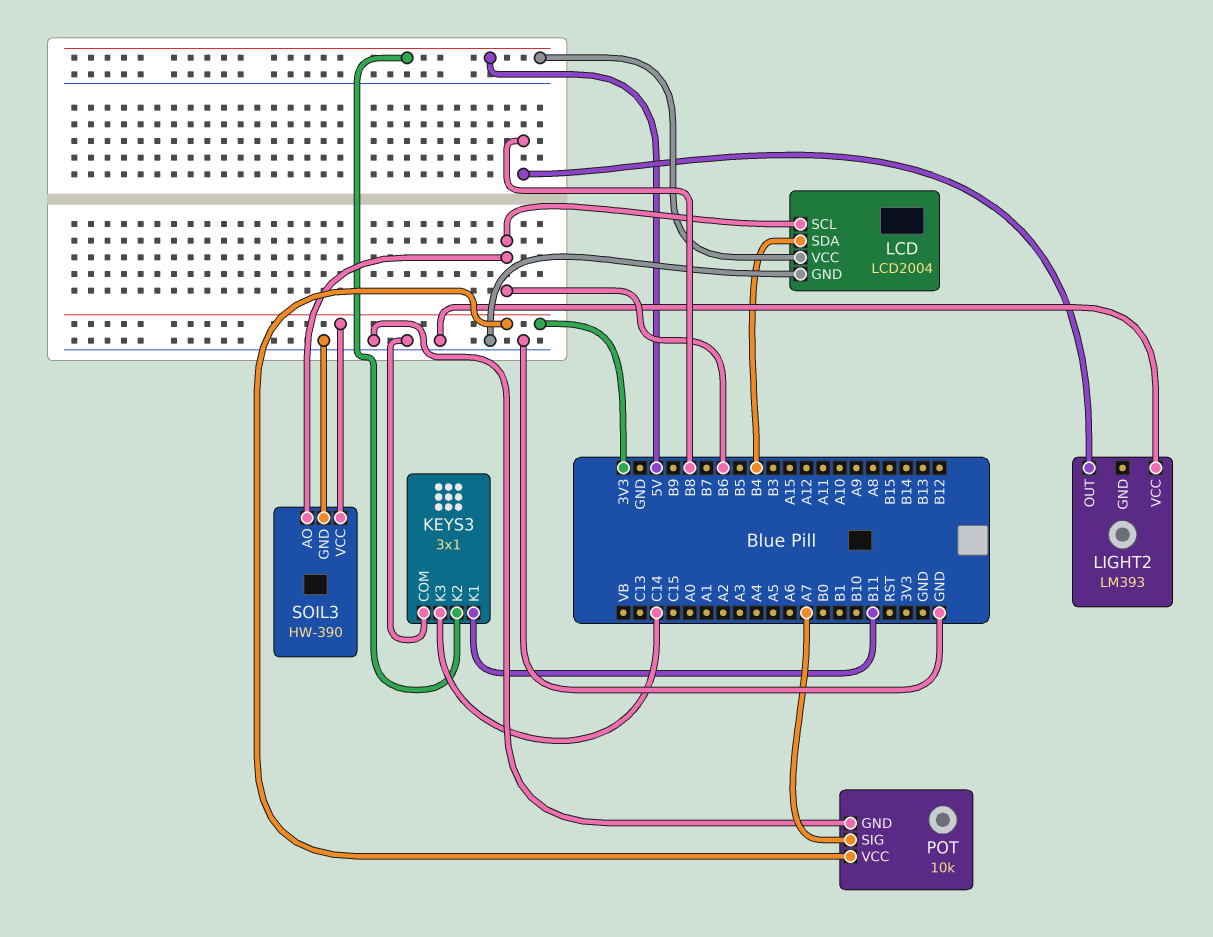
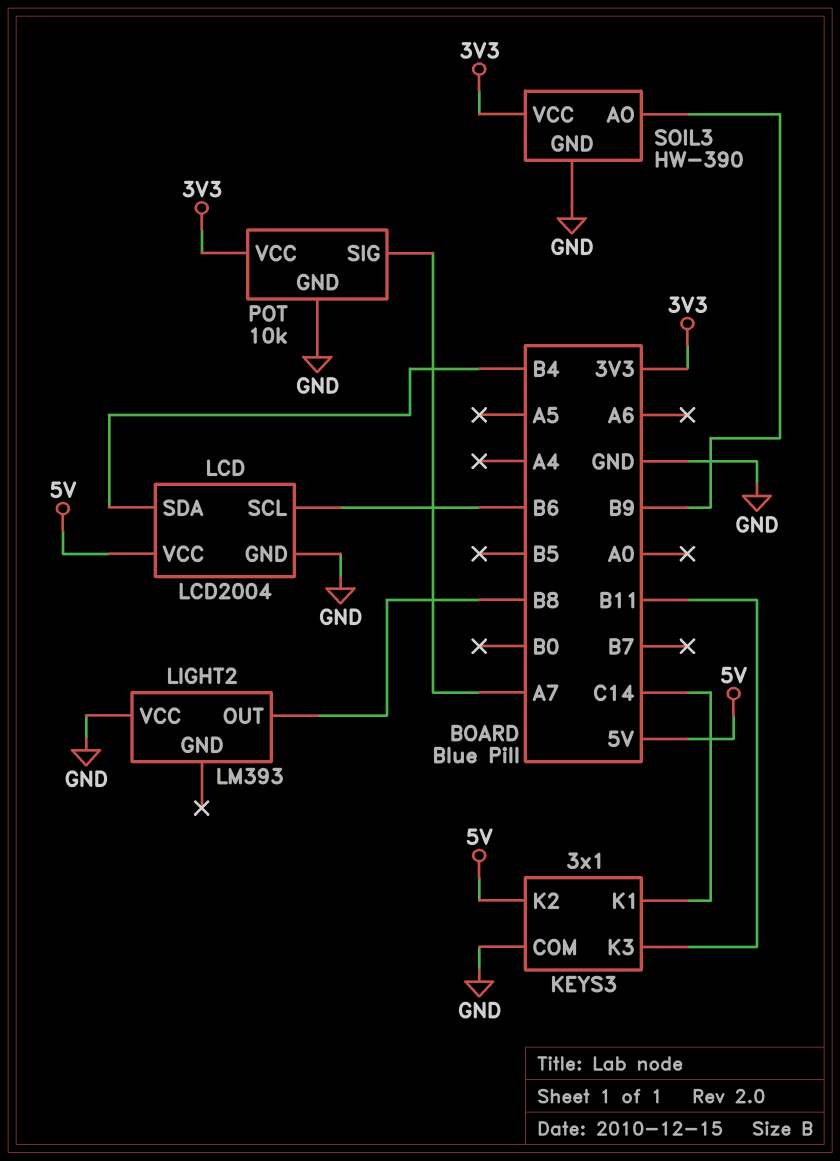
KEYS3 pin K1: B11 -> C14
KEYS3 pin K3: C14 -> B11
SOIL3 pin AO: B6 -> B9

